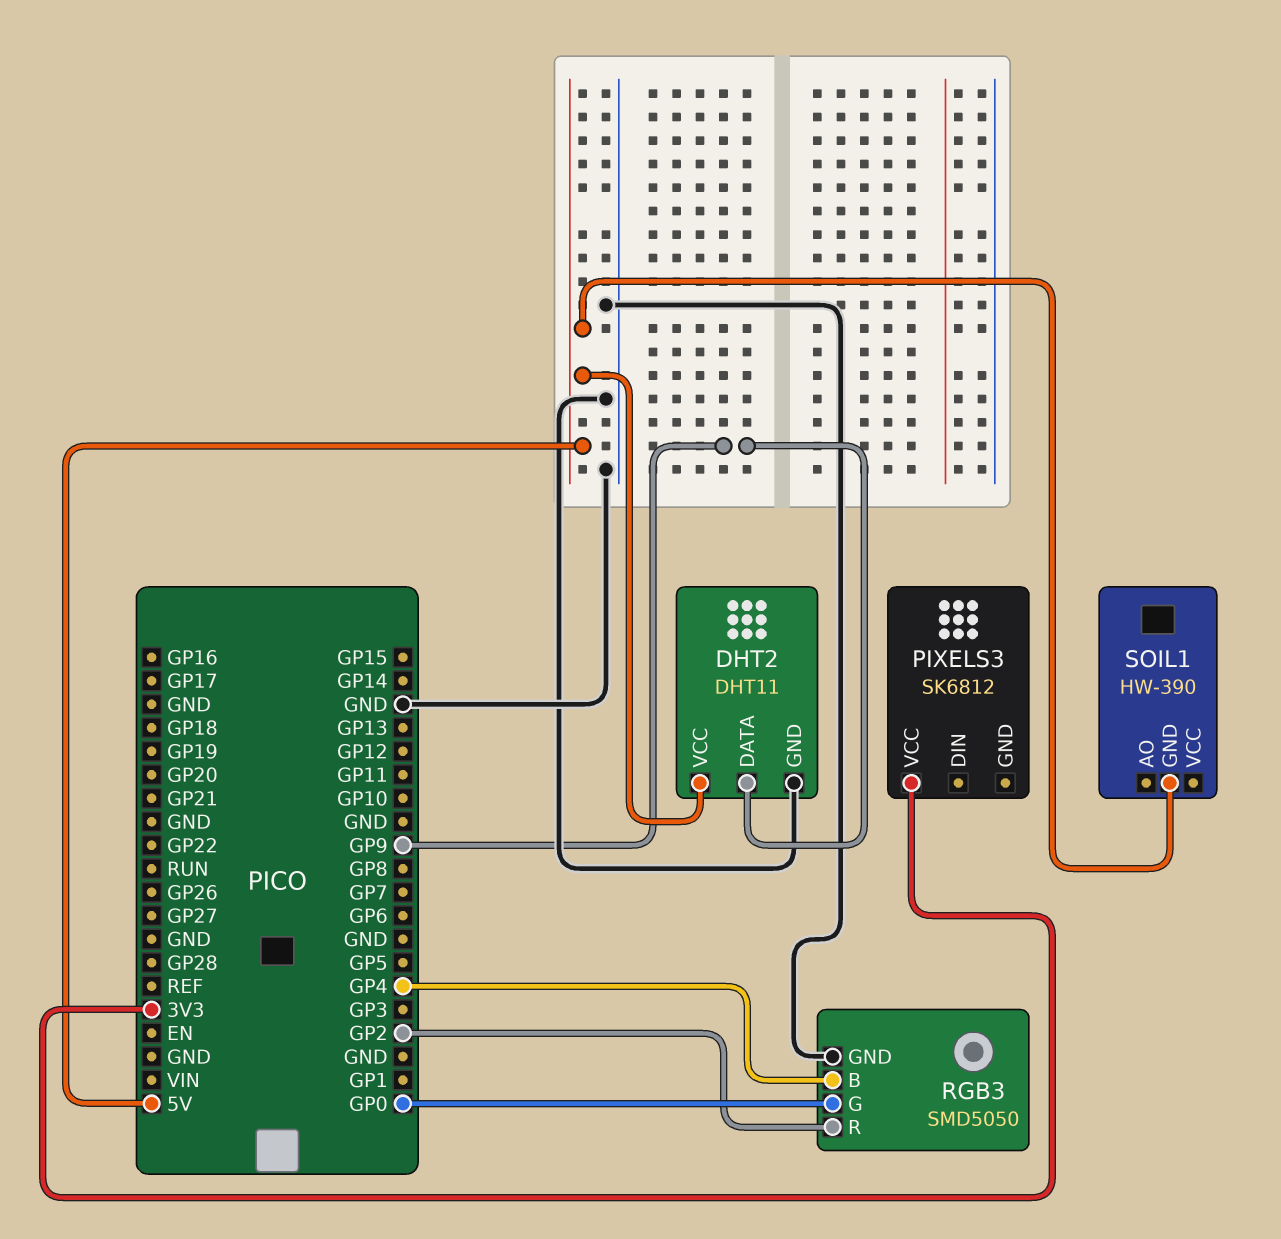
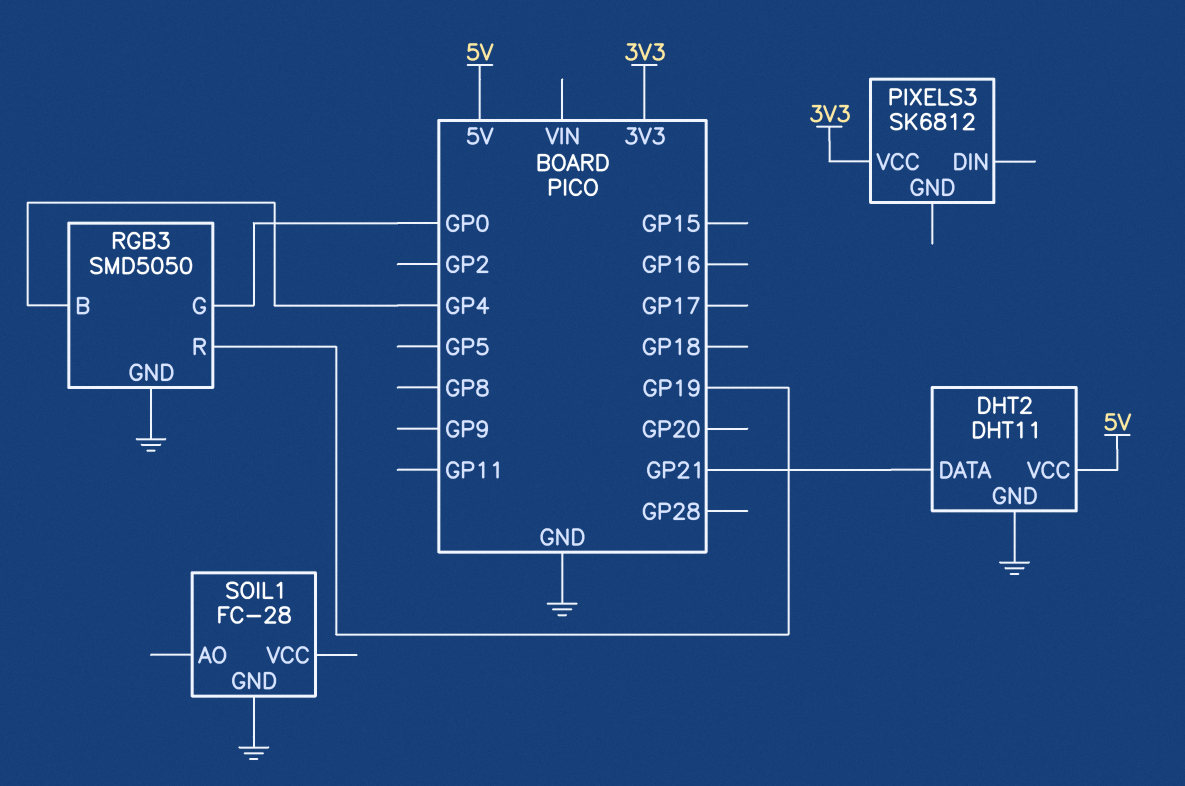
DHT2 pin DATA: GP9 -> GP21
RGB3 pin R: GP2 -> GP19
SOIL1: HW-390 -> FC-28
SOIL1 pin GND: 5V -> GND

